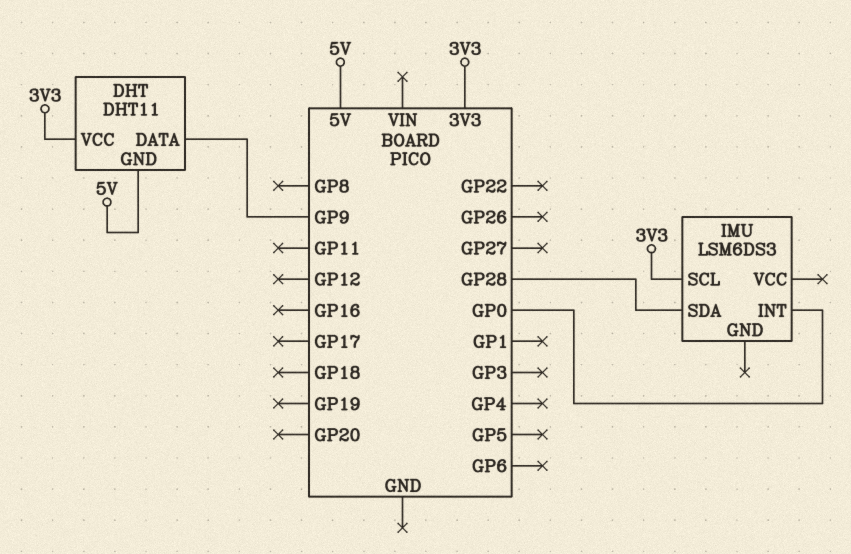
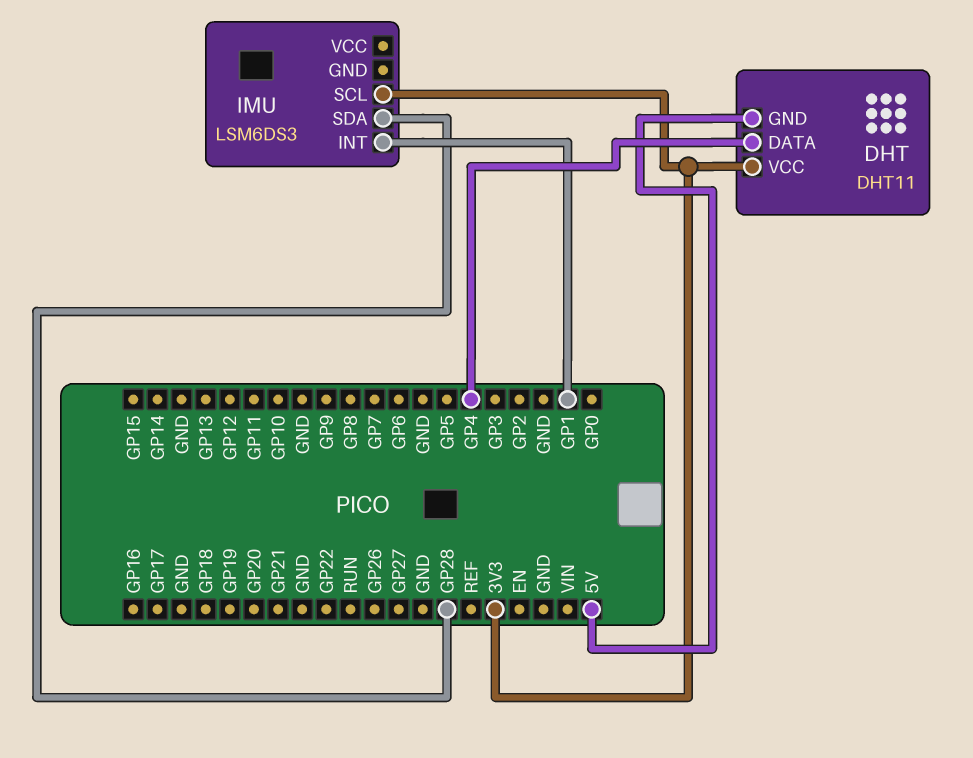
DHT pin DATA: GP9 -> GP4
IMU pin INT: GP0 -> GP1

